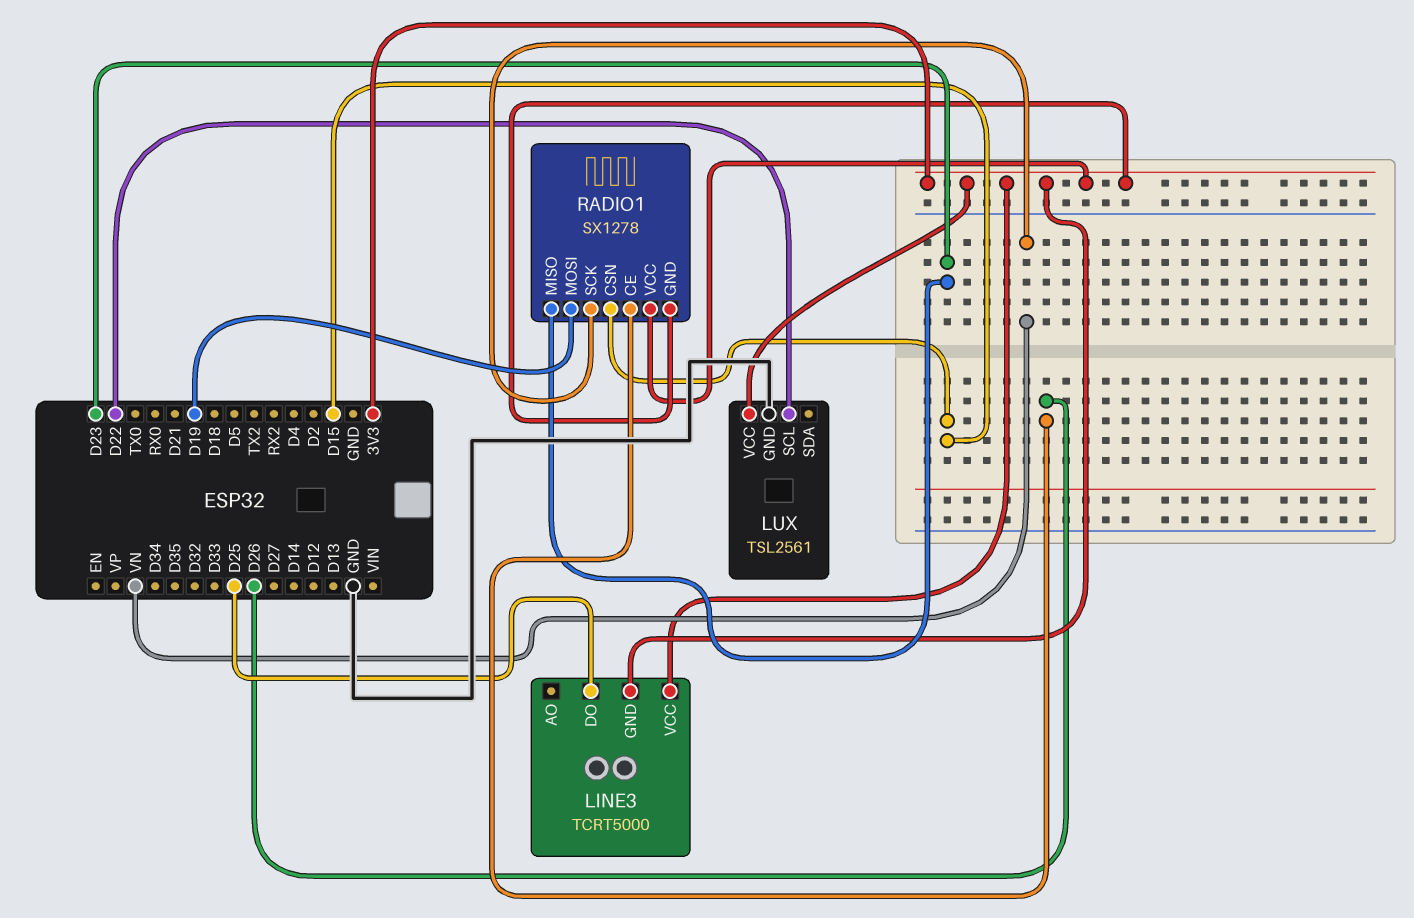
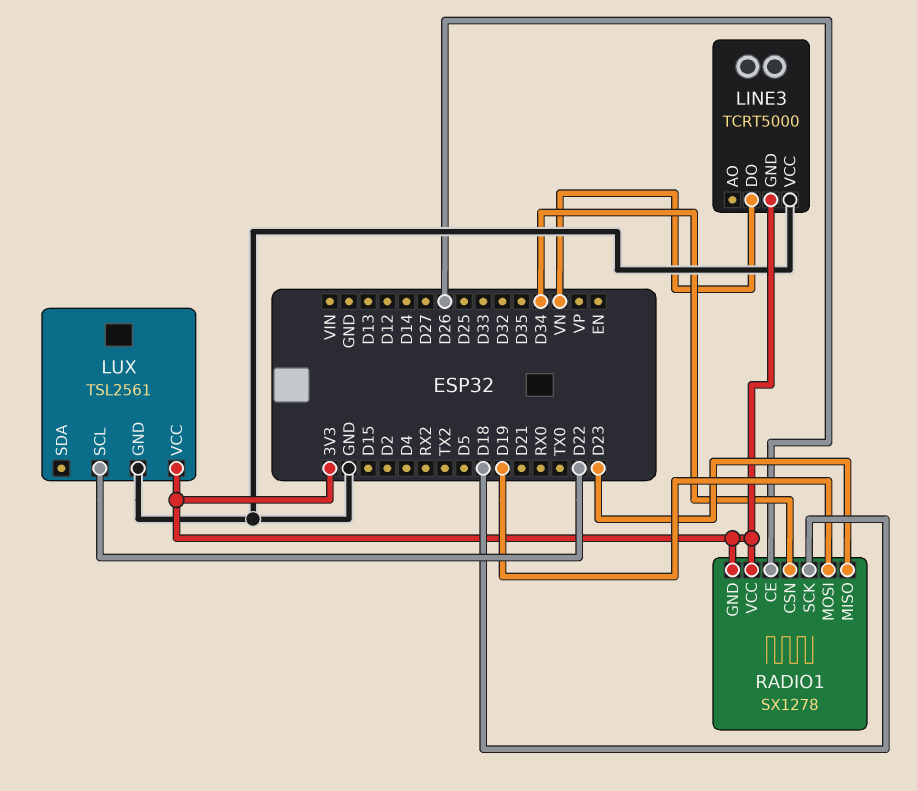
LINE3 pin DO: D25 -> VN
LINE3 pin VCC: 3V3 -> GND
RADIO1 pin CSN: D15 -> D34
RADIO1 pin SCK: VN -> D18

